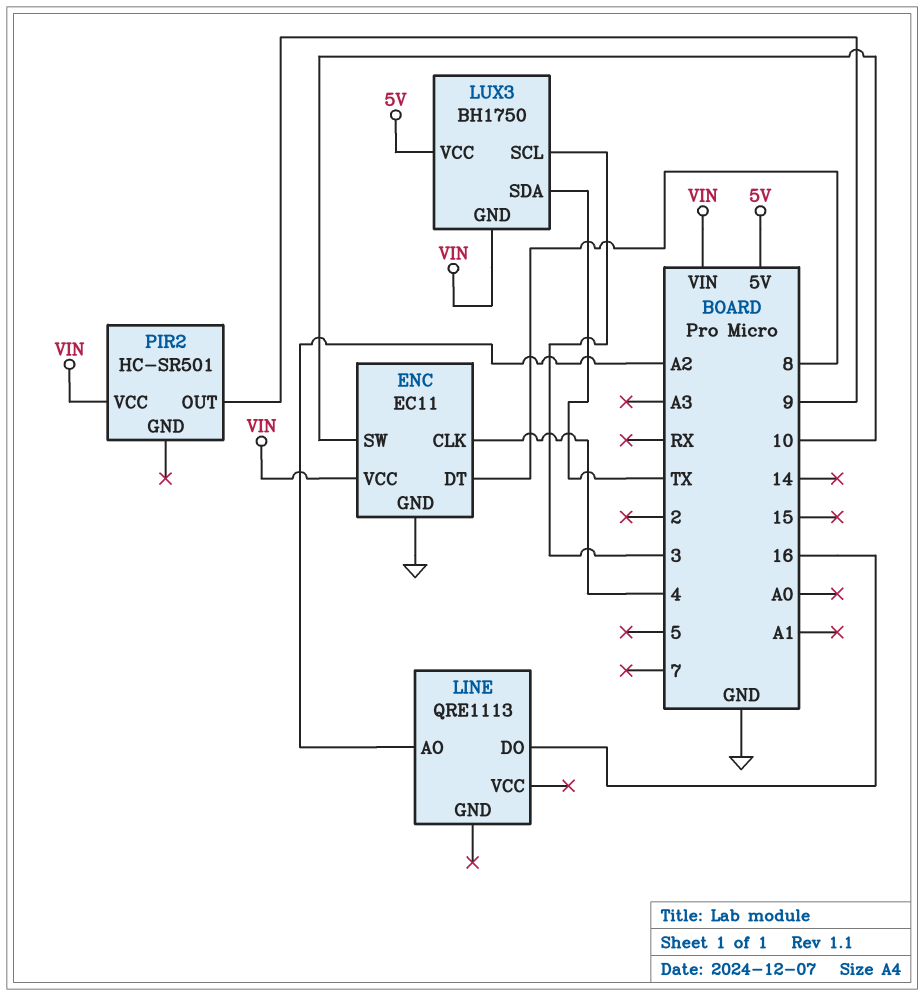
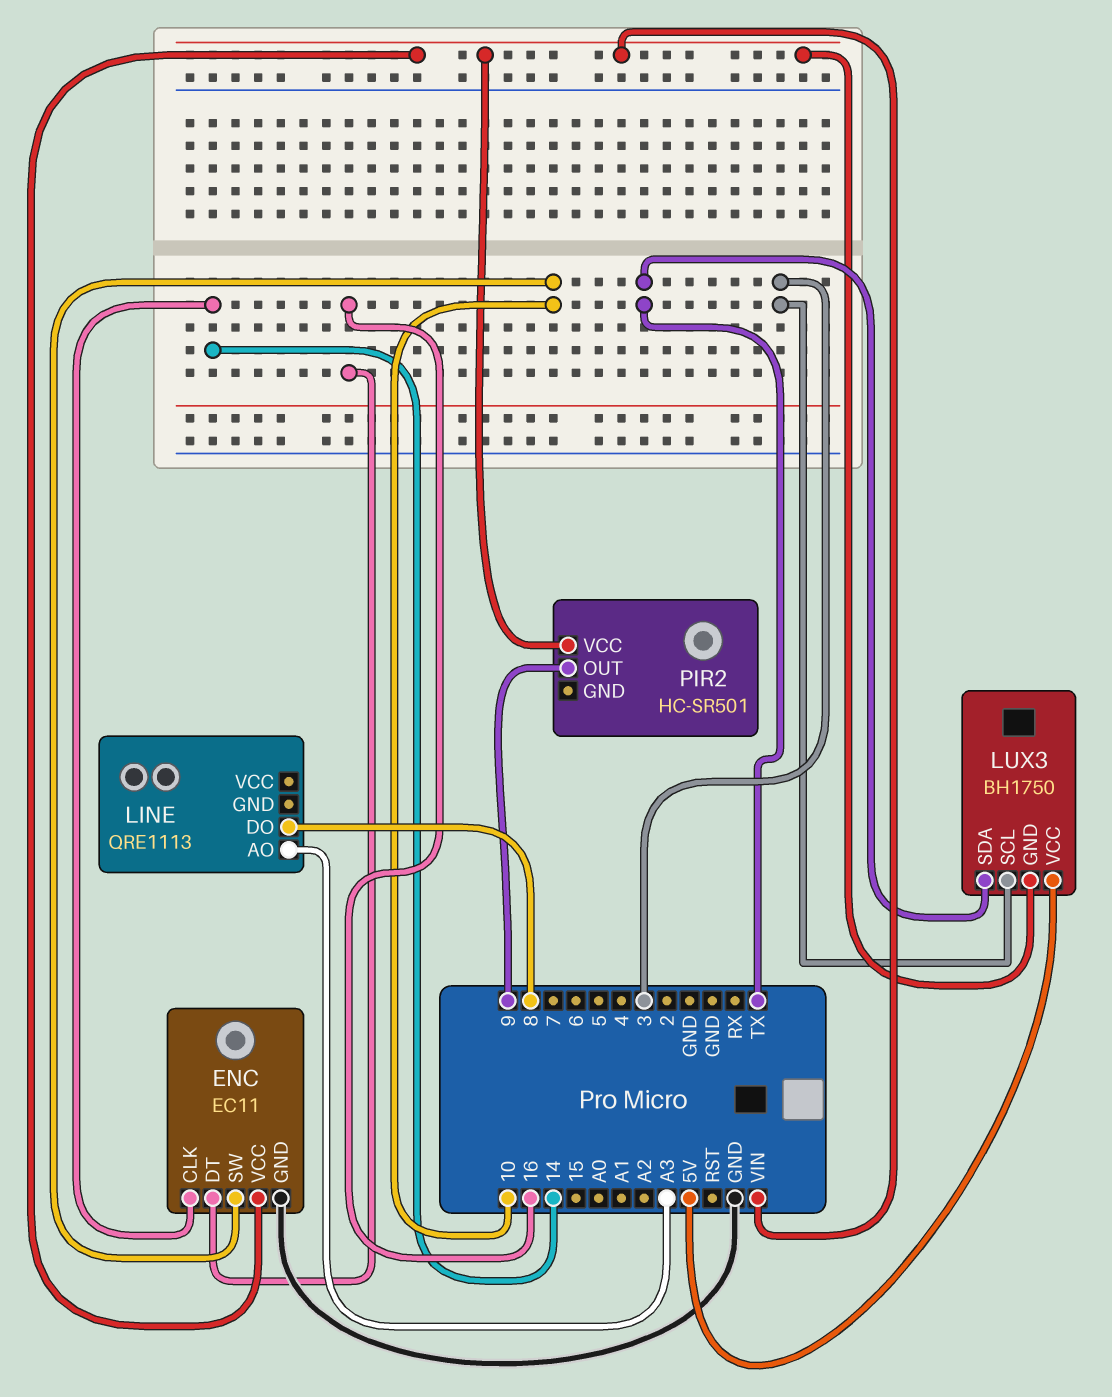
ENC pin CLK: 4 -> 14
ENC pin DT: 8 -> 16
LINE pin AO: A2 -> A3
LINE pin DO: 16 -> 8

